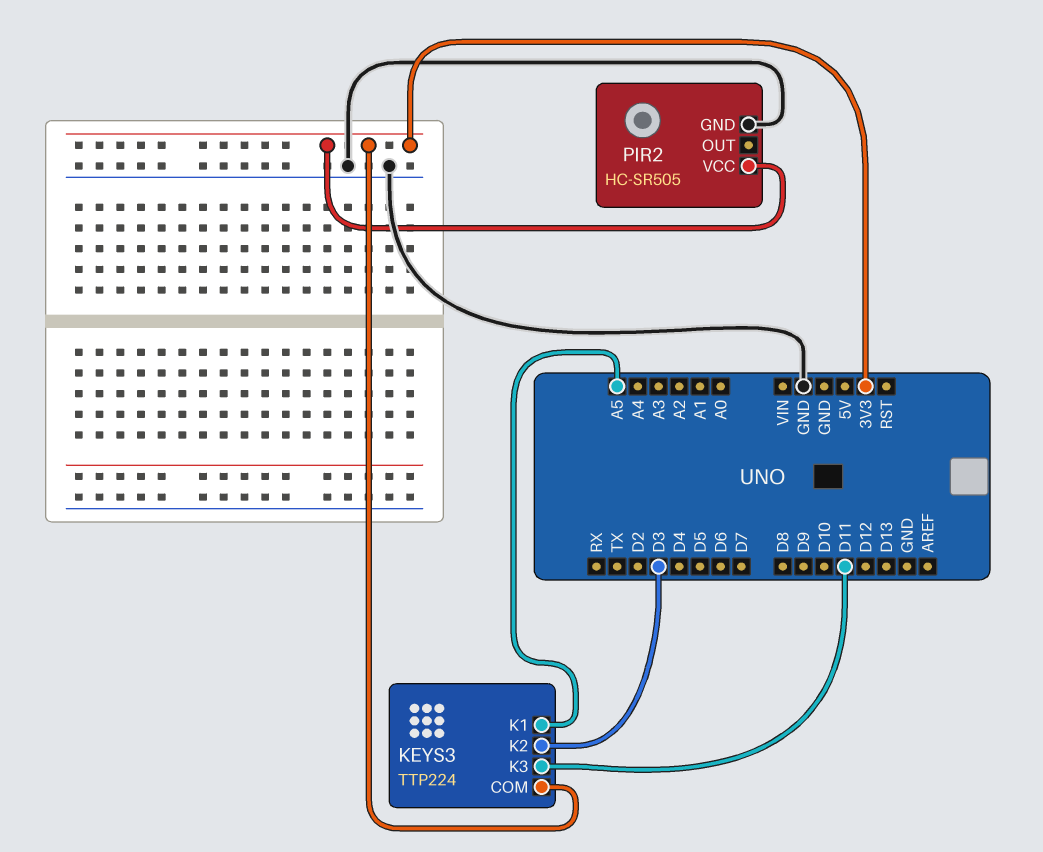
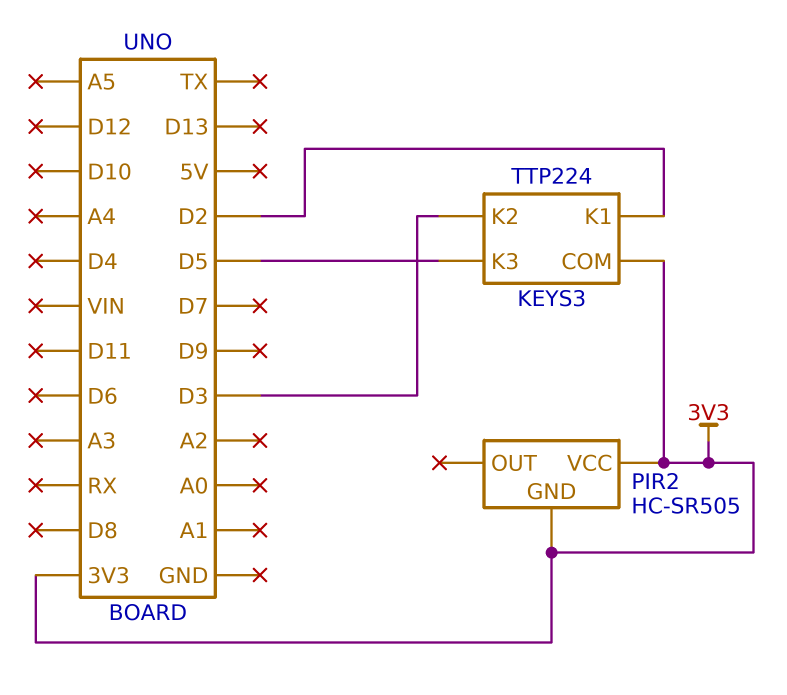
KEYS3 pin K1: A5 -> D2
KEYS3 pin K3: D11 -> D5
PIR2 pin GND: GND -> 3V3

